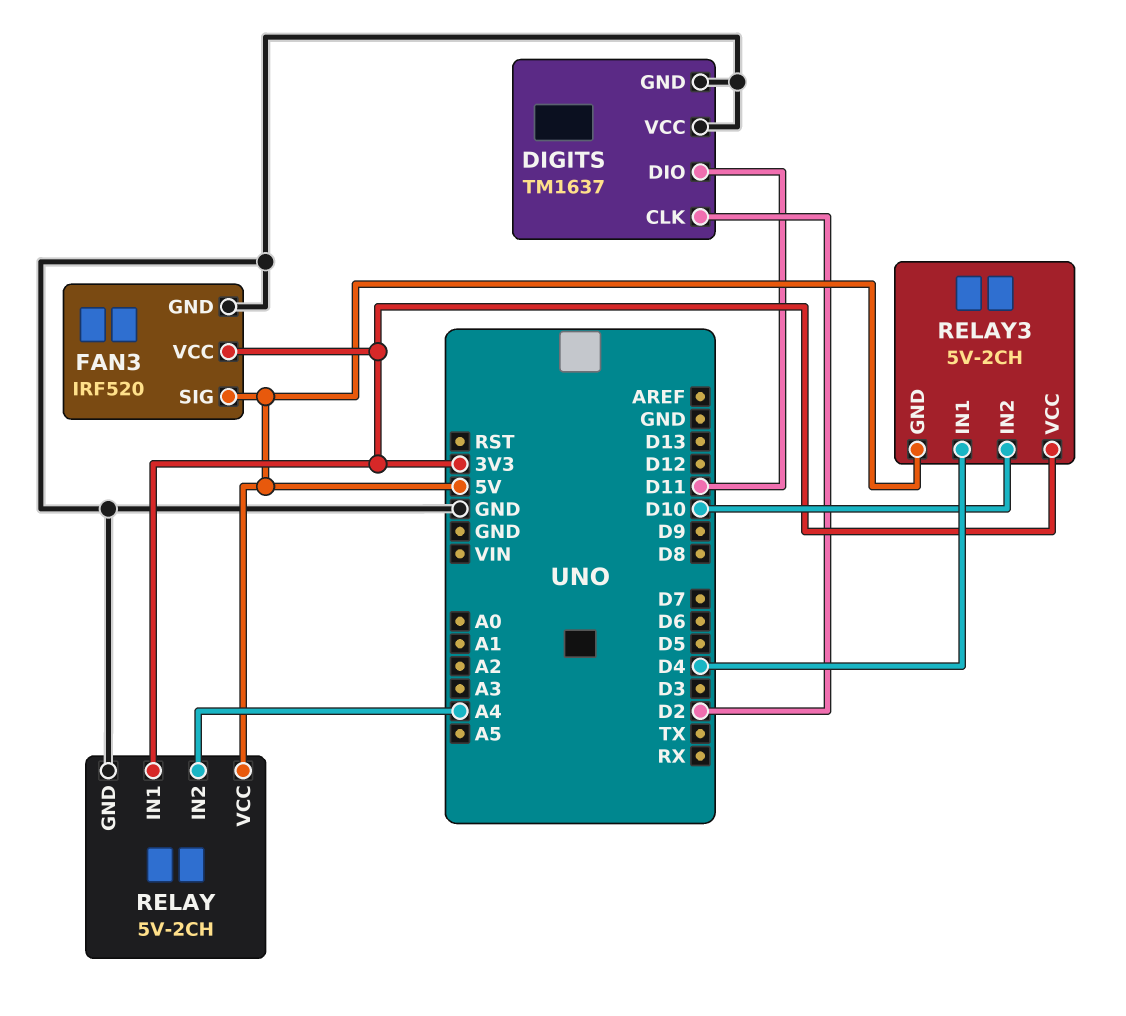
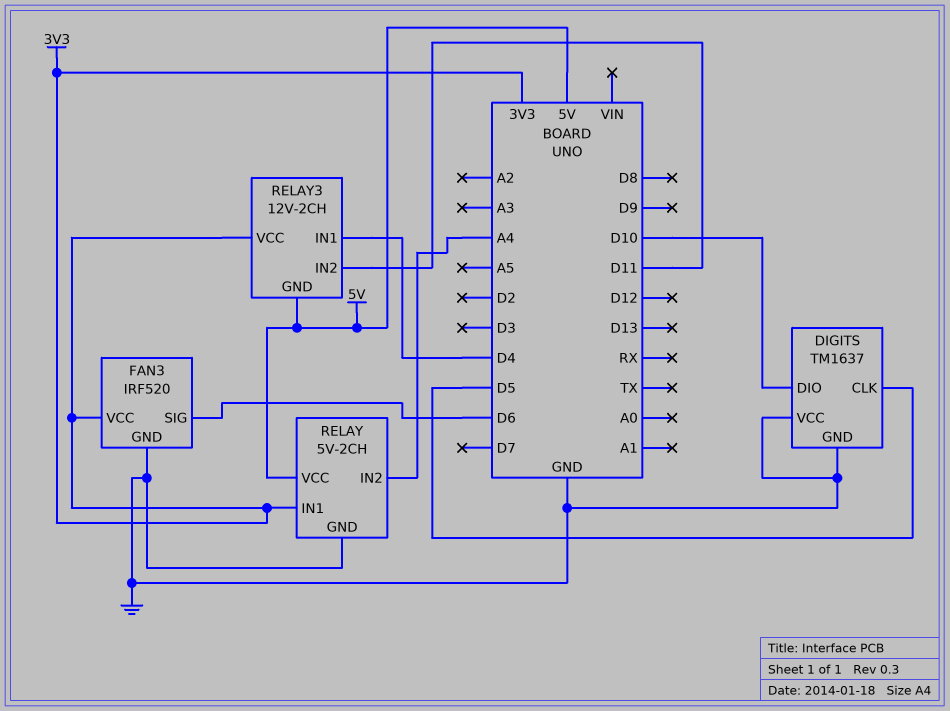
DIGITS pin CLK: D2 -> D5
DIGITS pin DIO: D11 -> D10
FAN3 pin SIG: 5V -> D6
RELAY3: 5V-2CH -> 12V-2CH
RELAY3 pin IN2: D10 -> D11

